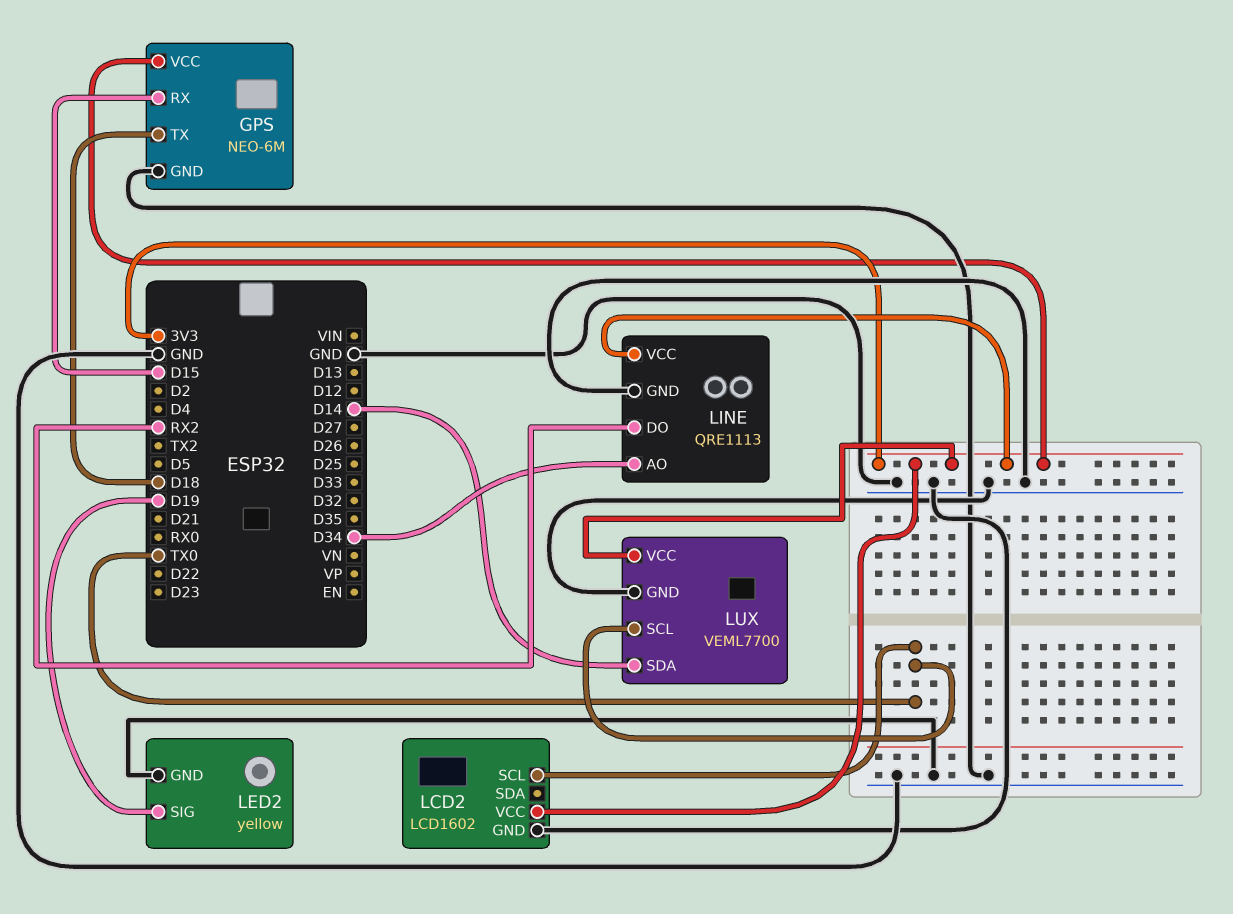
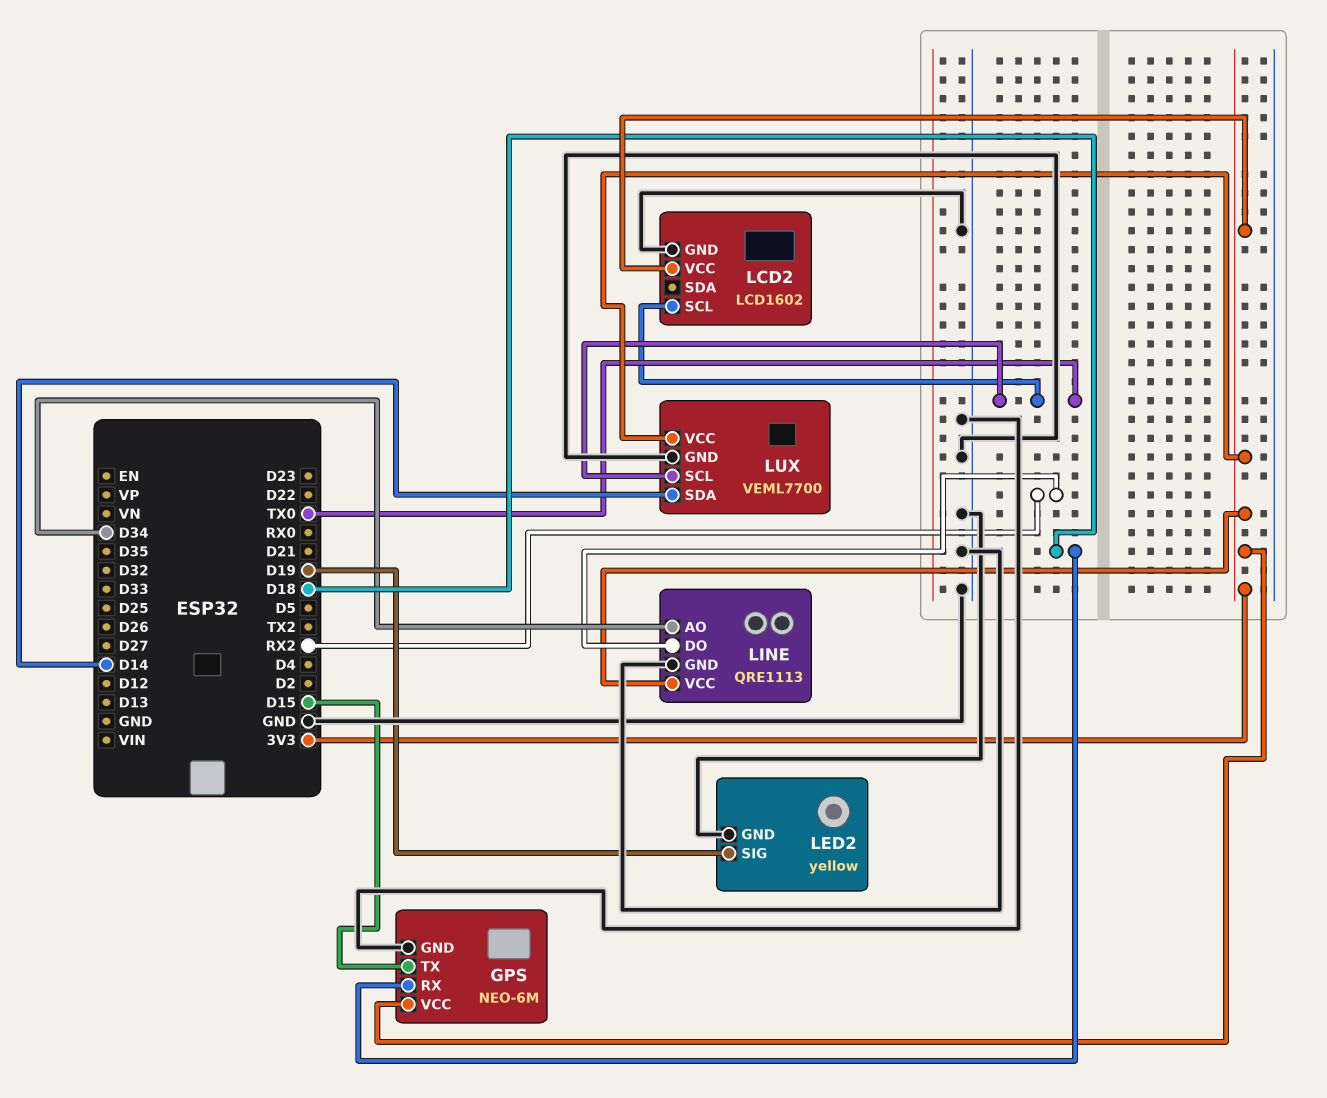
GPS pin RX: D15 -> D18
GPS pin TX: D18 -> D15

